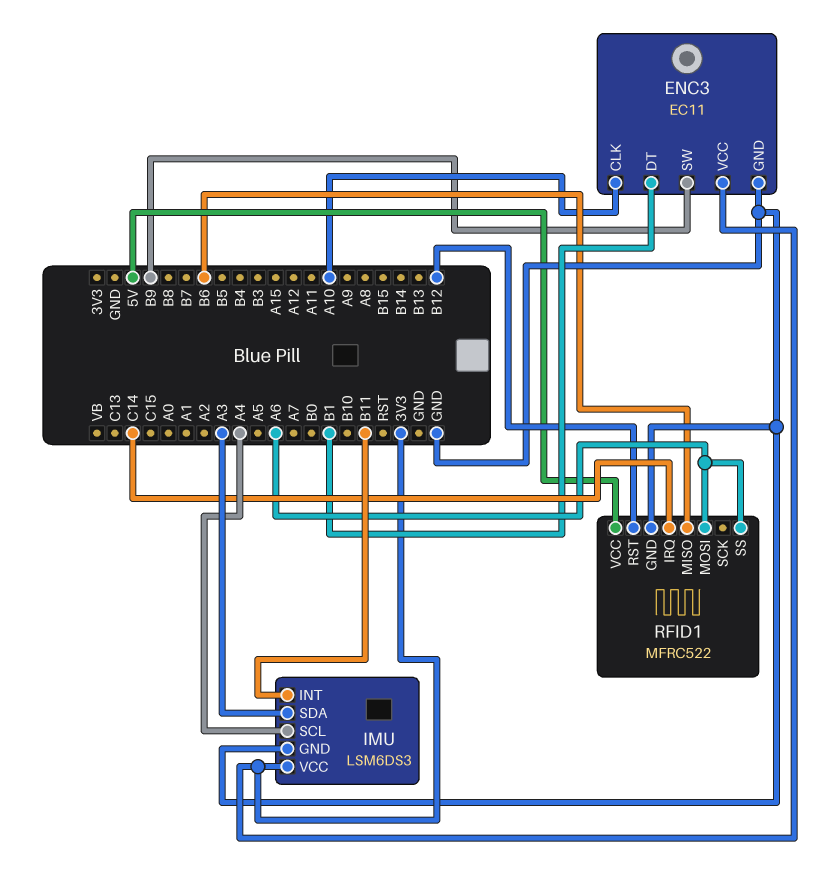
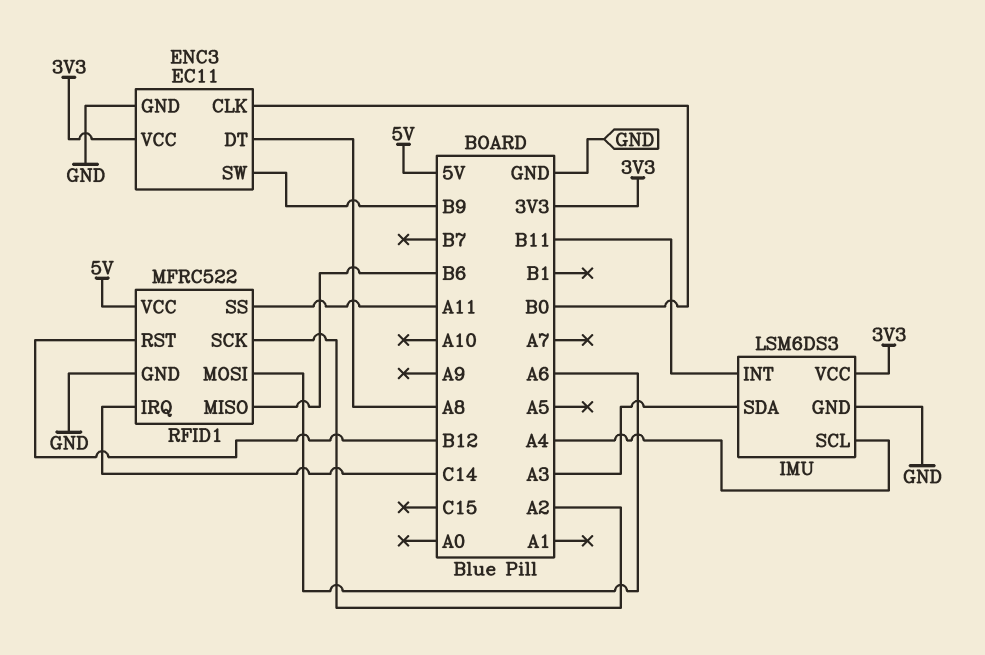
ENC3 pin CLK: A10 -> B0
ENC3 pin DT: B1 -> A8
RFID1 pin SCK: none -> A2
RFID1 pin SS: A6 -> A11

